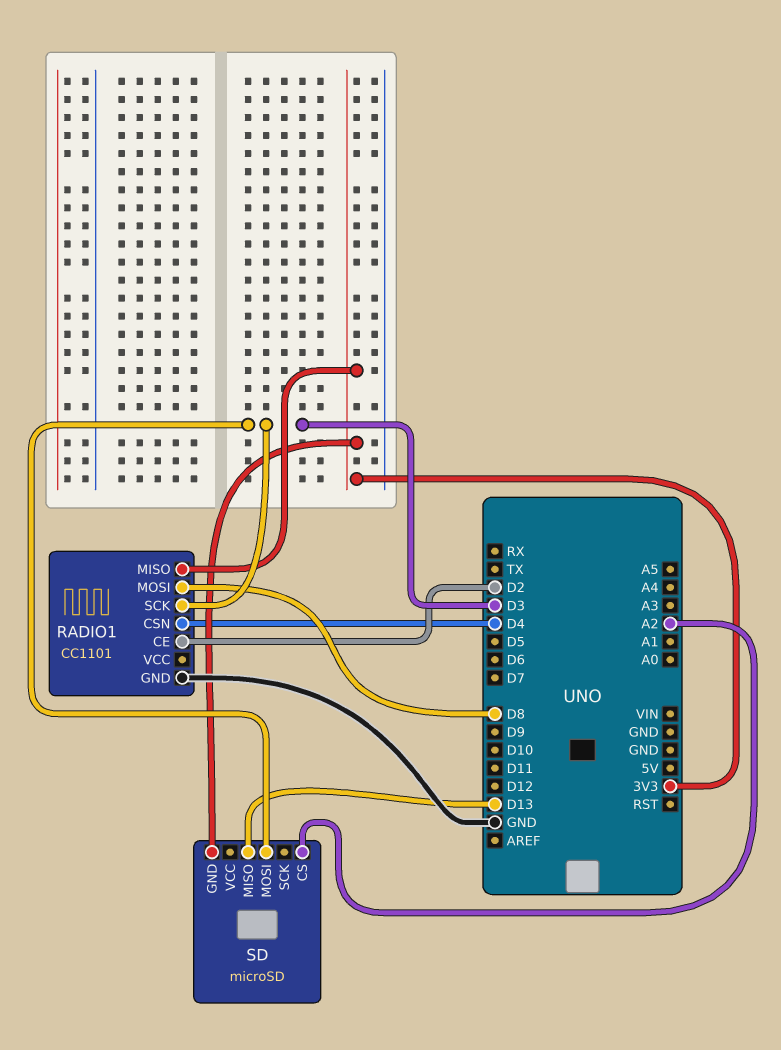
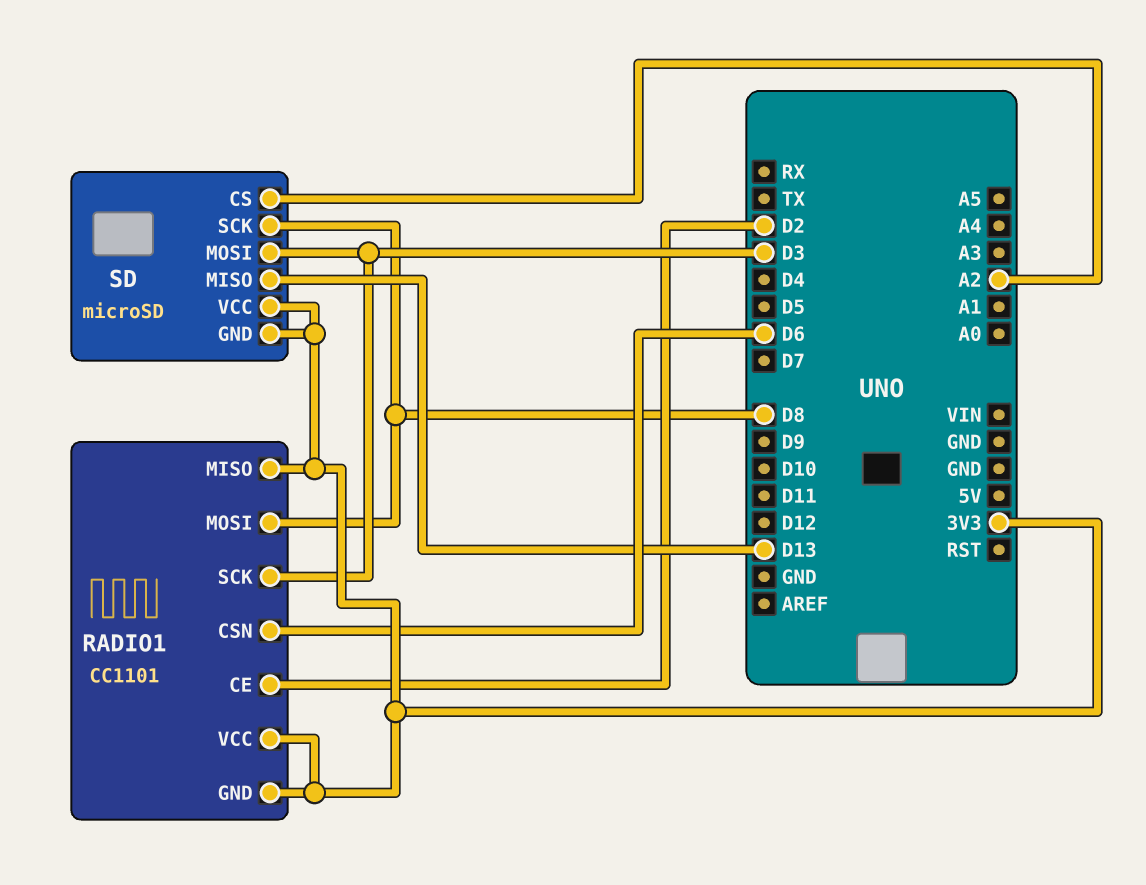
RADIO1 pin CSN: D4 -> D6
RADIO1 pin GND: GND -> 3V3
RADIO1 pin VCC: none -> 3V3
SD pin SCK: none -> D8
SD pin VCC: none -> 3V3

